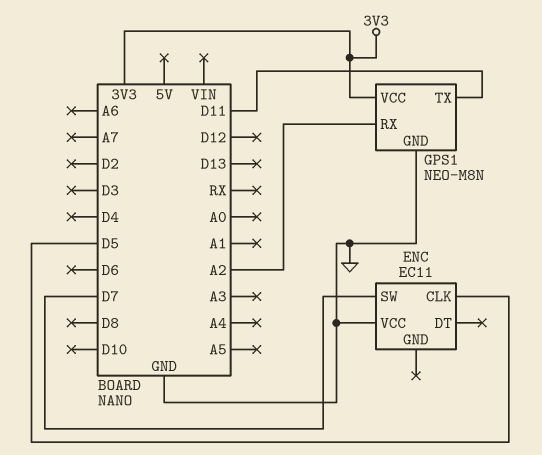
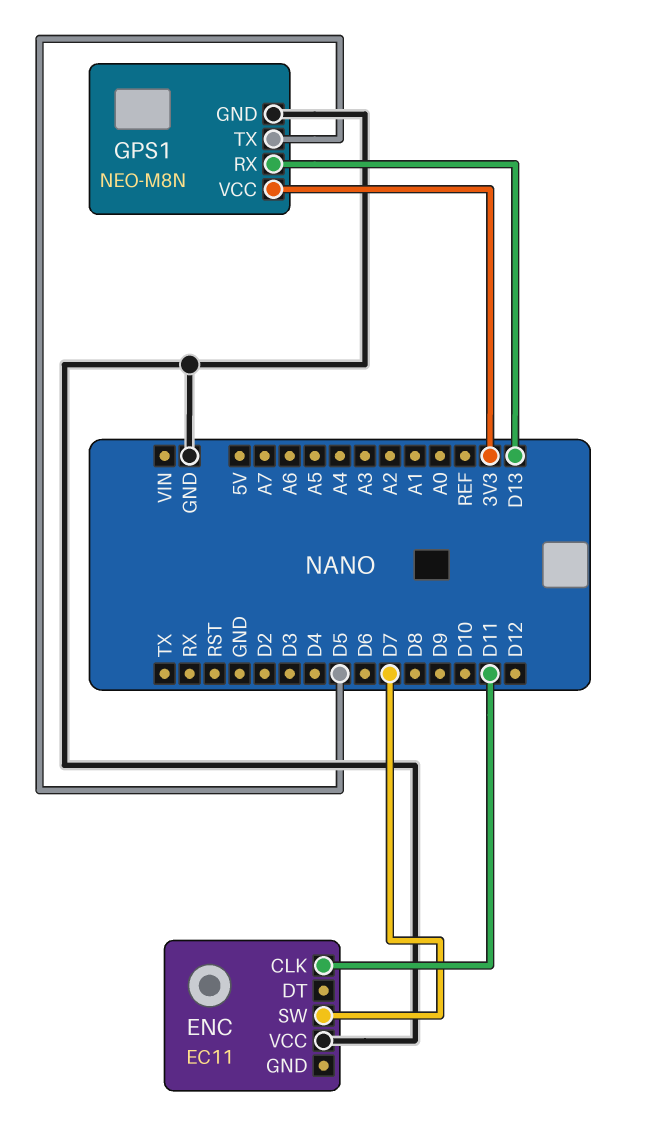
ENC pin CLK: D5 -> D11
GPS1 pin RX: A2 -> D13
GPS1 pin TX: D11 -> D5

